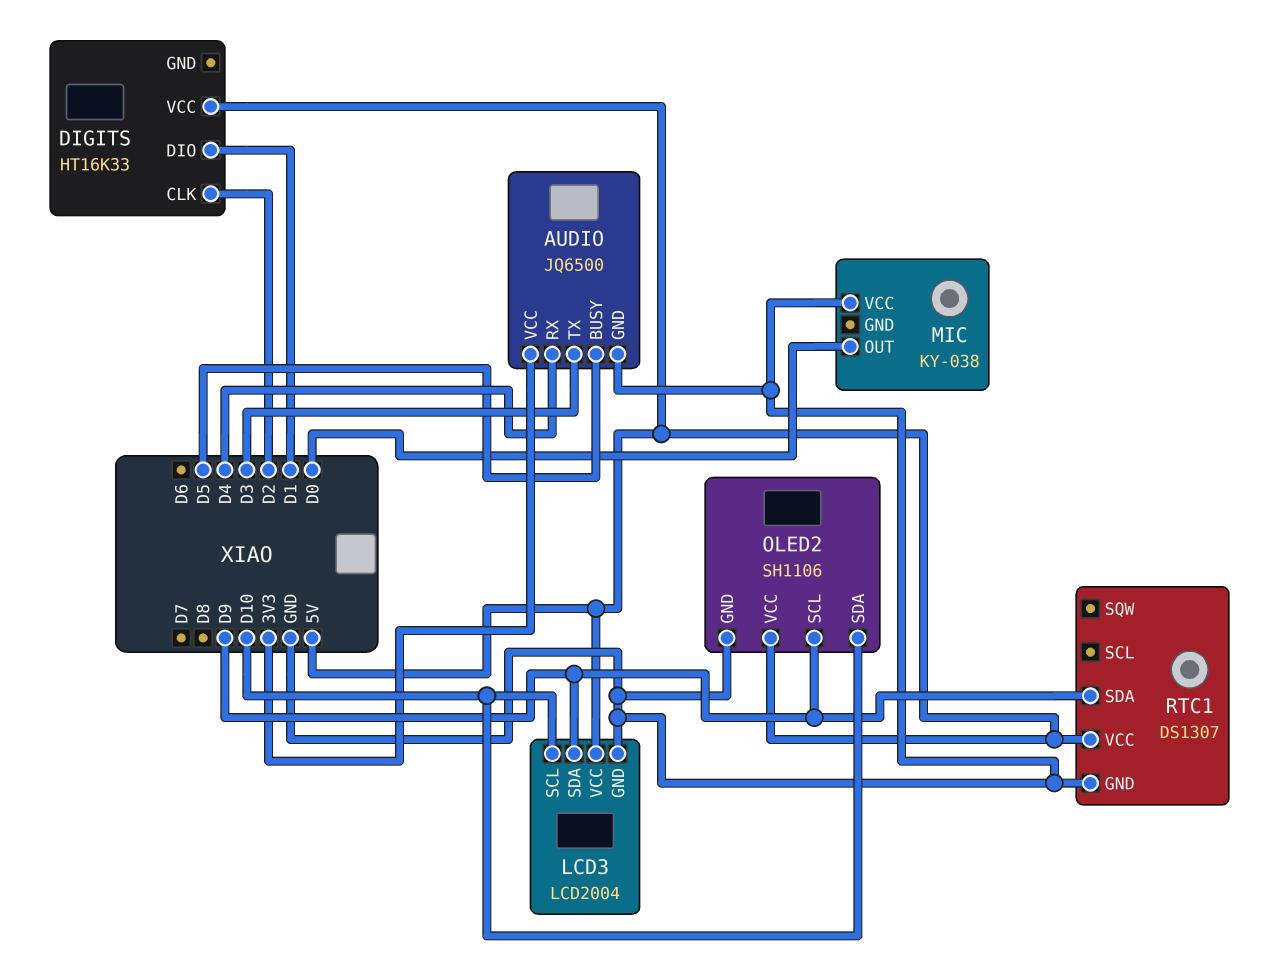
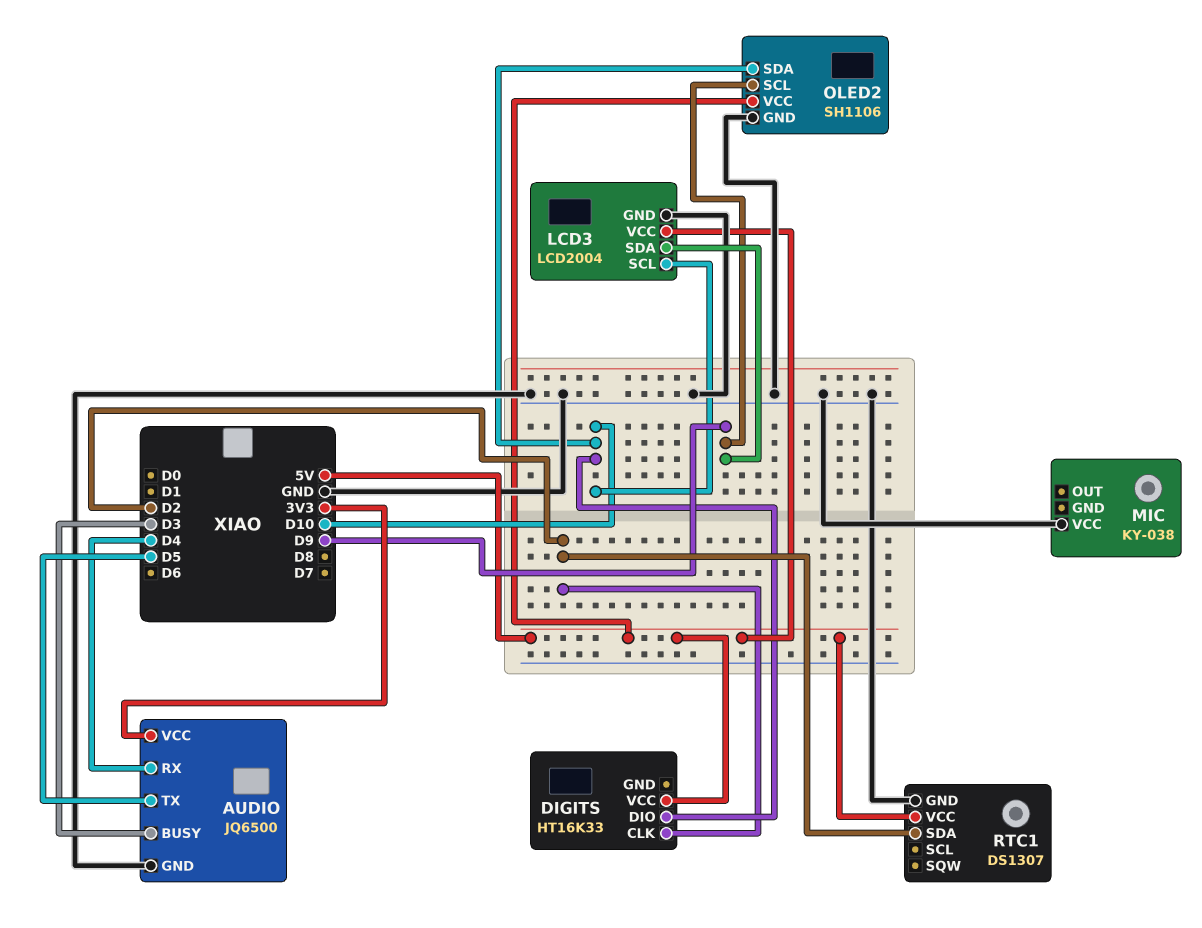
AUDIO pin BUSY: D5 -> D3
AUDIO pin TX: D3 -> D5
DIGITS pin DIO: D1 -> D10
MIC pin OUT: D0 -> none
RTC1 pin SDA: D9 -> D2

